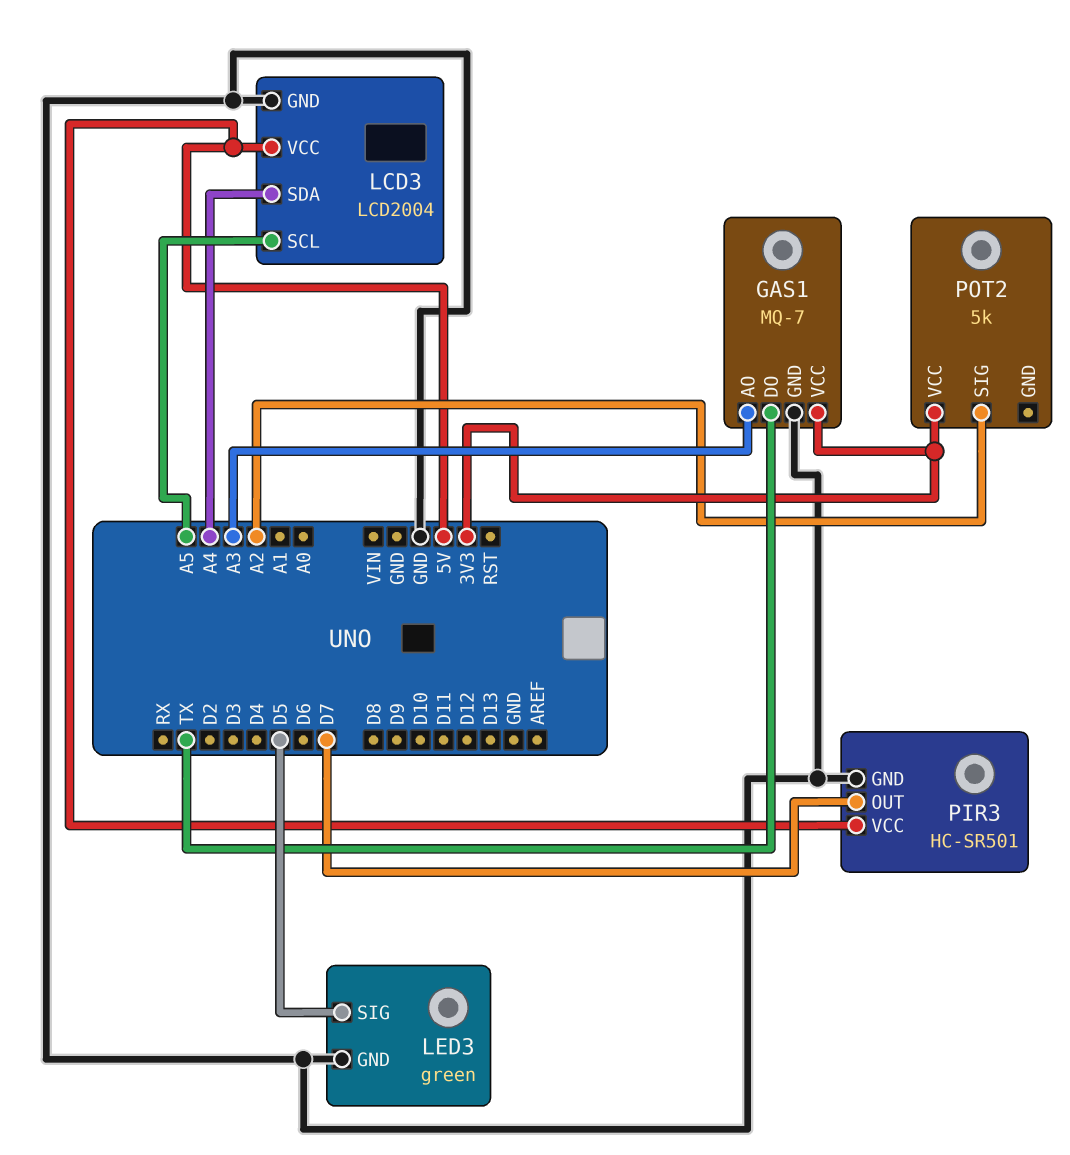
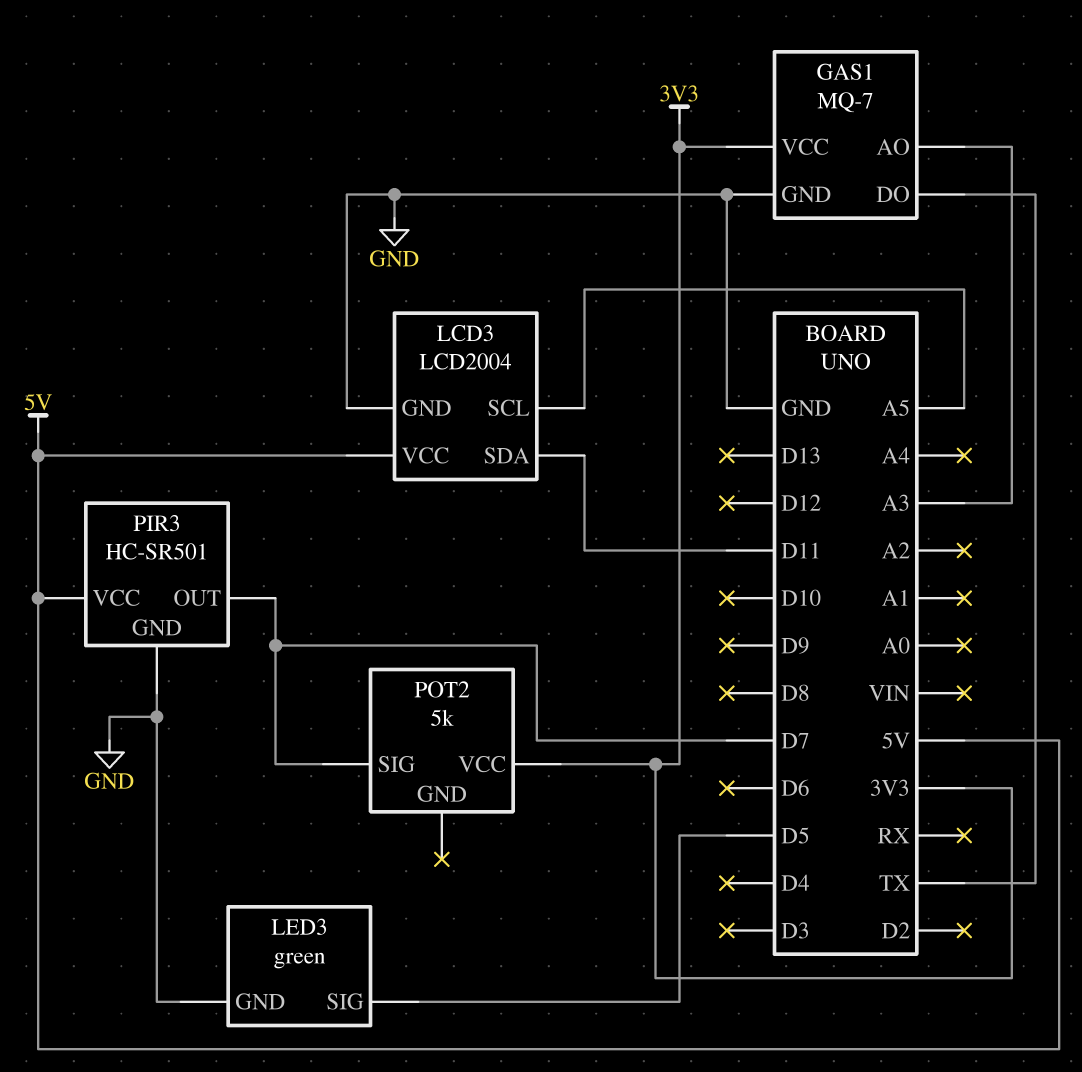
LCD3 pin SDA: A4 -> D11
POT2 pin SIG: A2 -> D7

